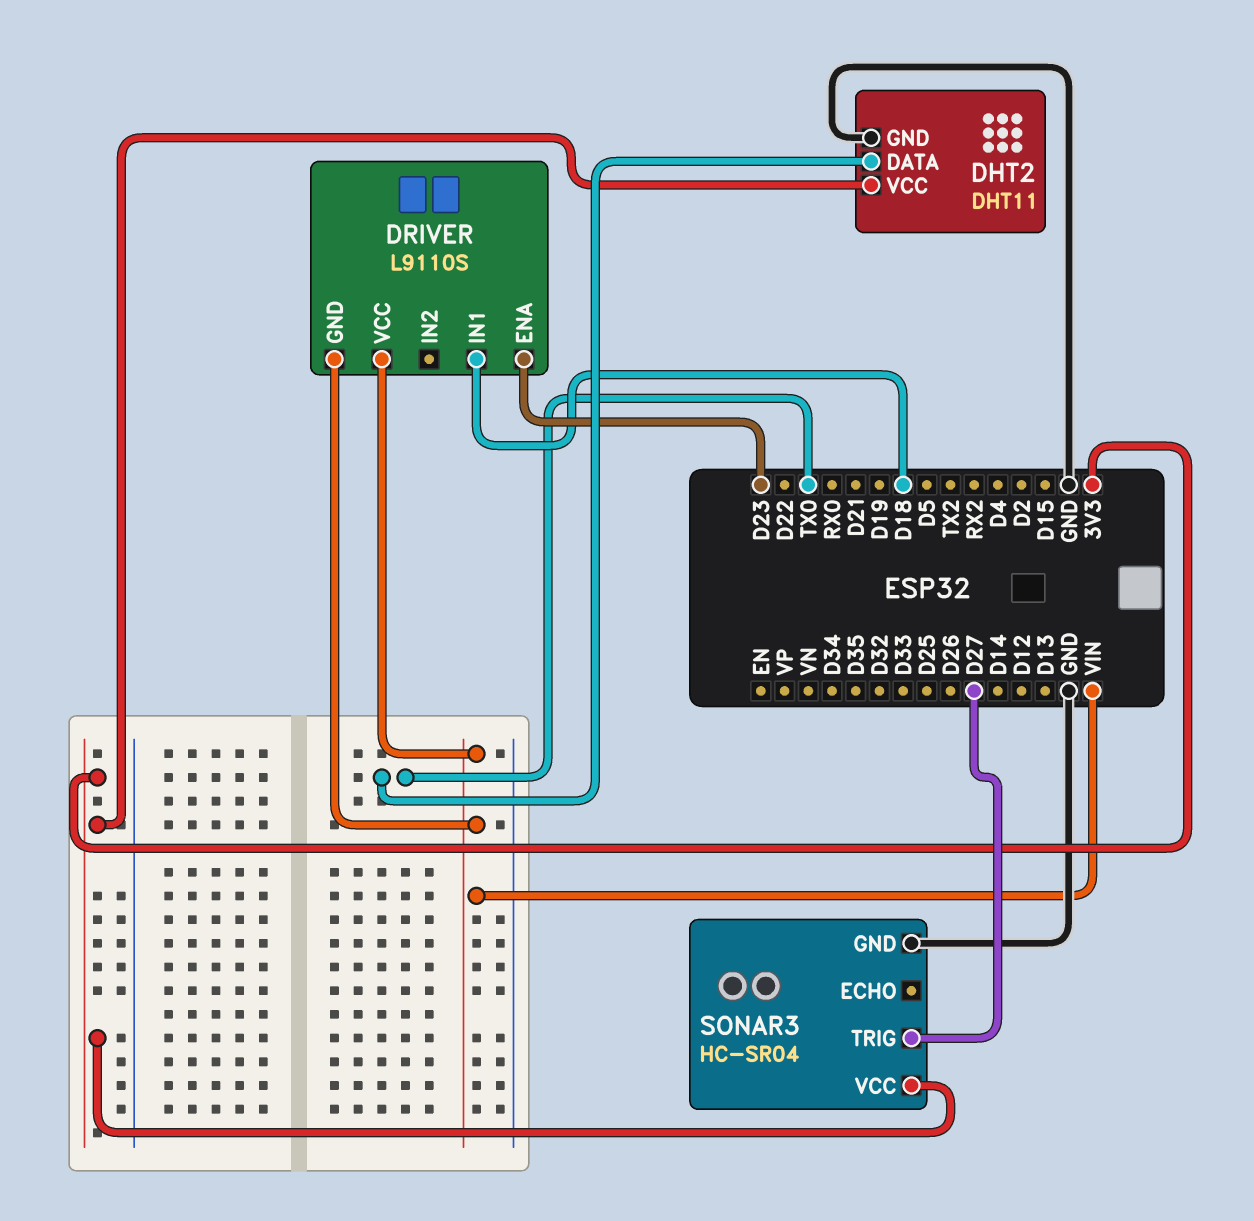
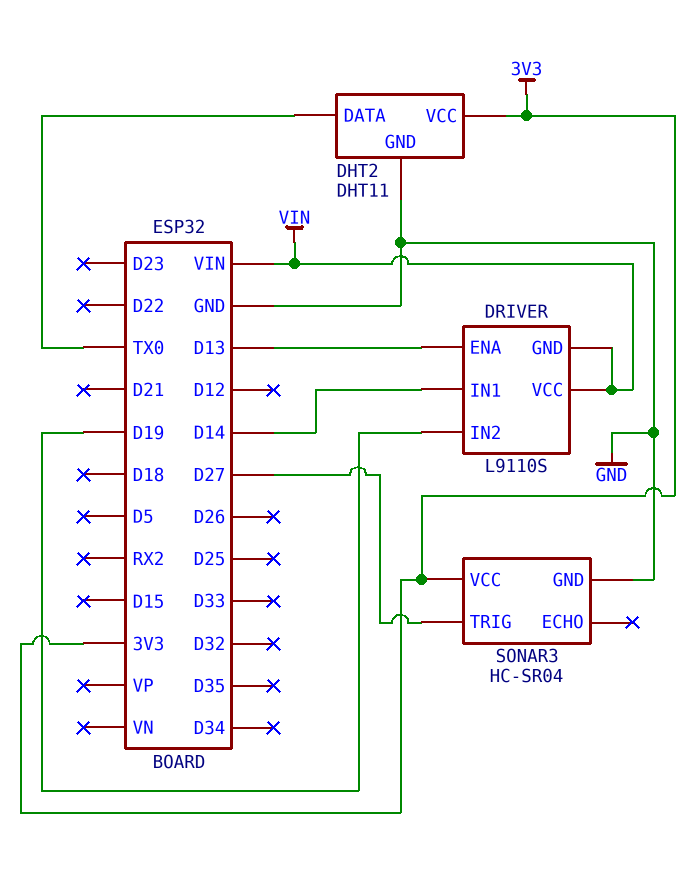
DRIVER pin ENA: D23 -> D13
DRIVER pin IN1: D18 -> D14
DRIVER pin IN2: none -> D19

